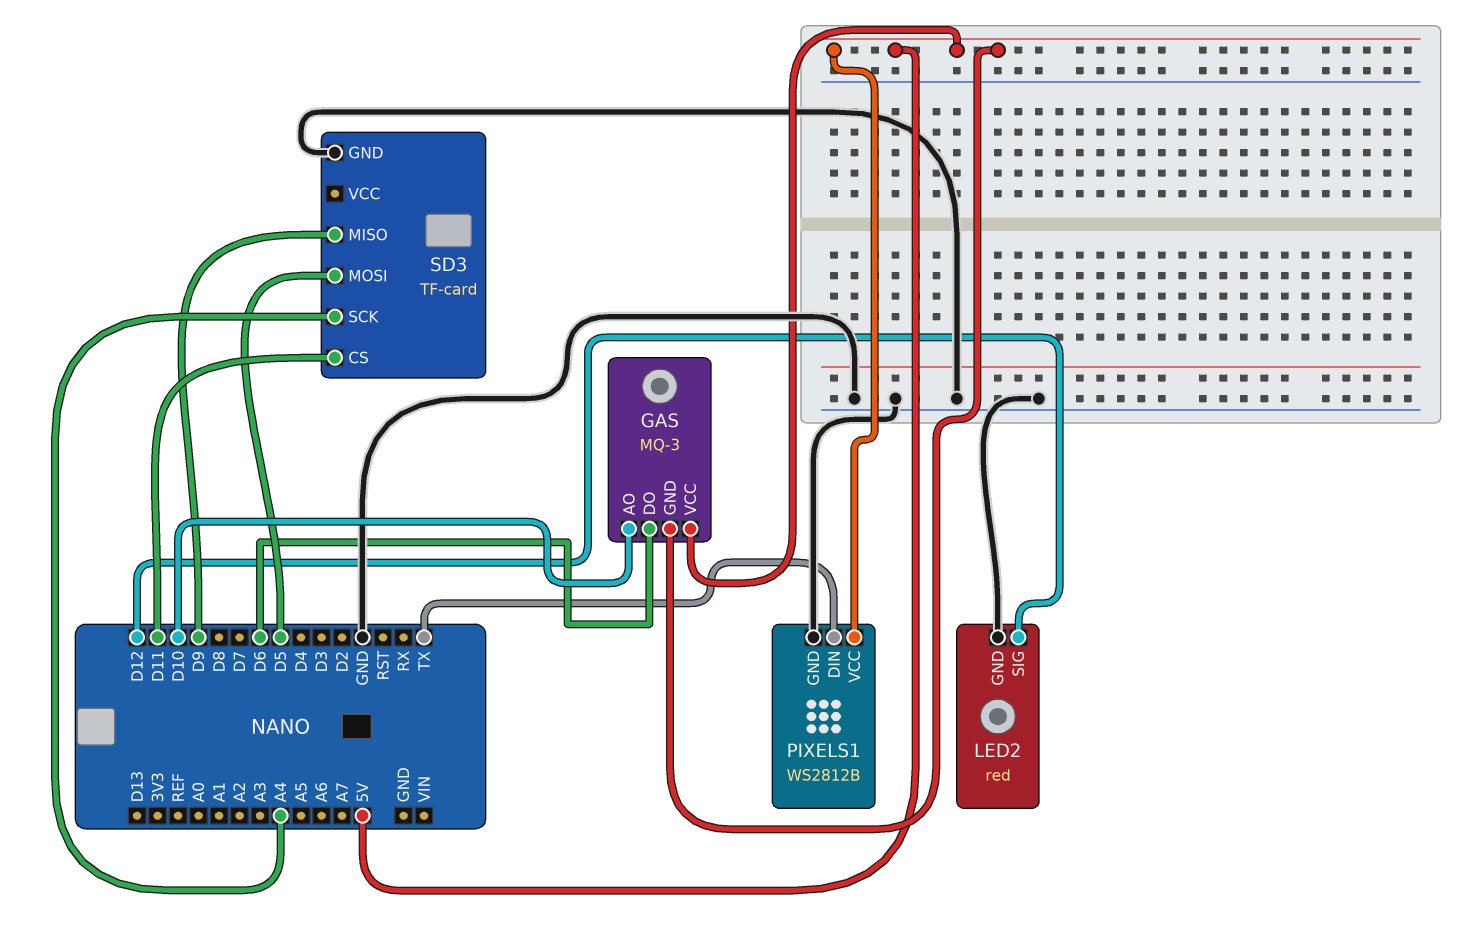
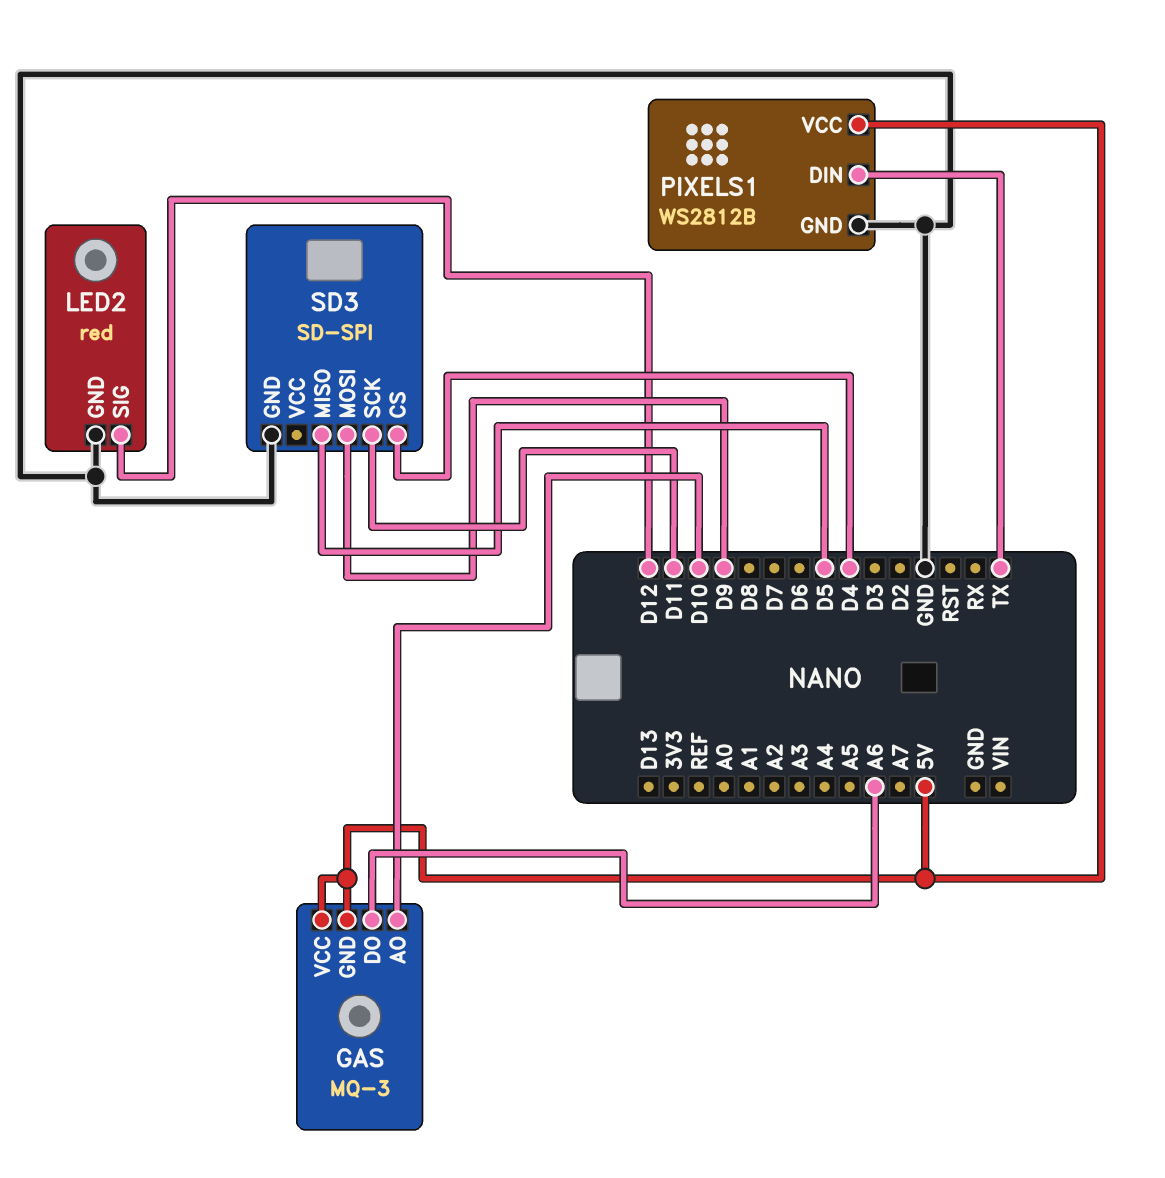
GAS pin DO: D6 -> A6
SD3: TF-card -> SD-SPI
SD3 pin CS: D11 -> D4
SD3 pin MISO: D9 -> D5
SD3 pin MOSI: D5 -> D9
SD3 pin SCK: A4 -> D11

